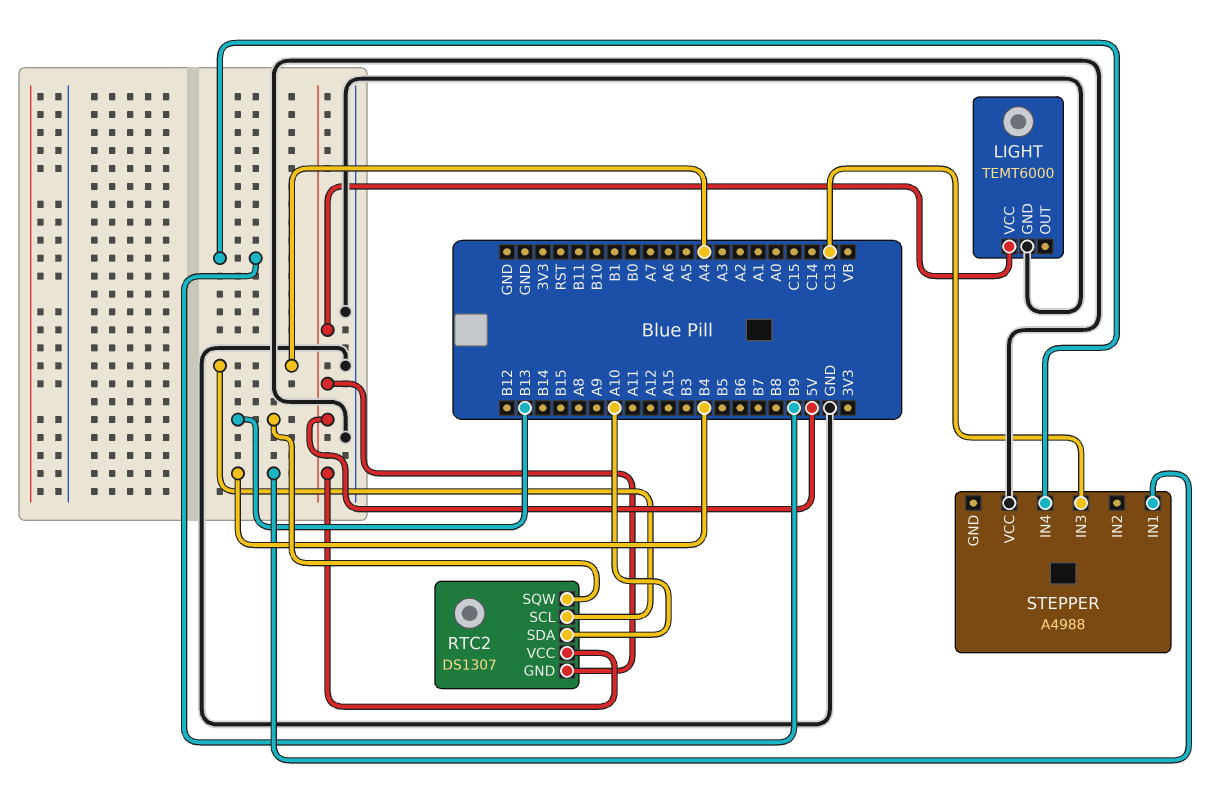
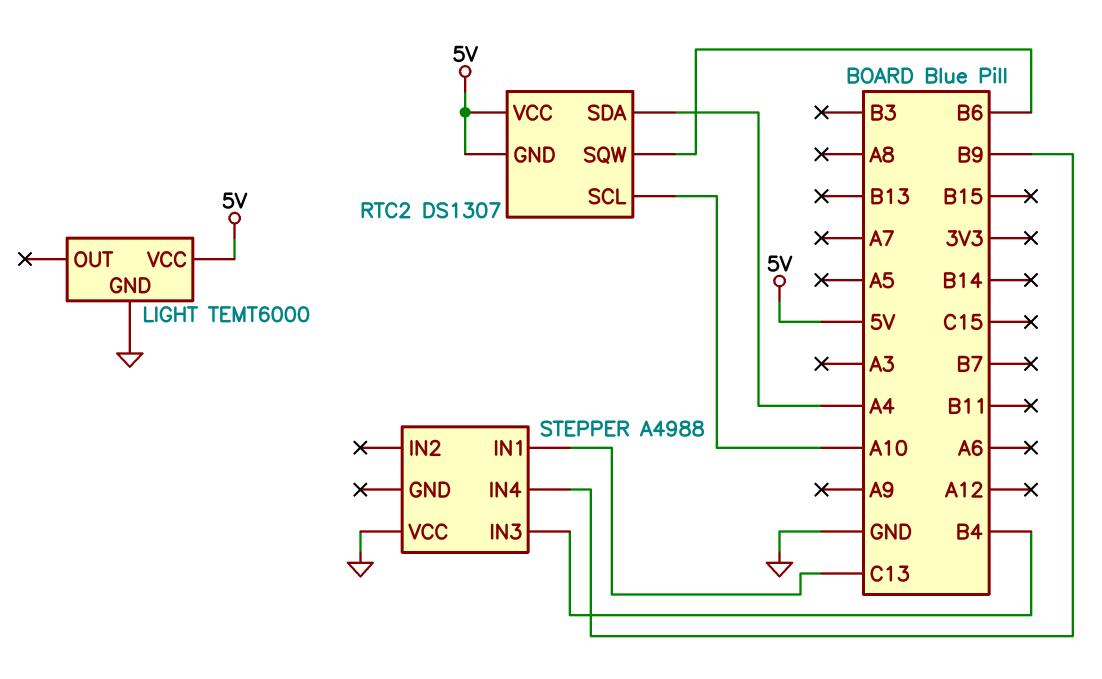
RTC2 pin SCL: A4 -> A10
RTC2 pin SDA: A10 -> A4
RTC2 pin SQW: B13 -> B6
STEPPER pin IN1: B4 -> C13
STEPPER pin IN3: C13 -> B4

